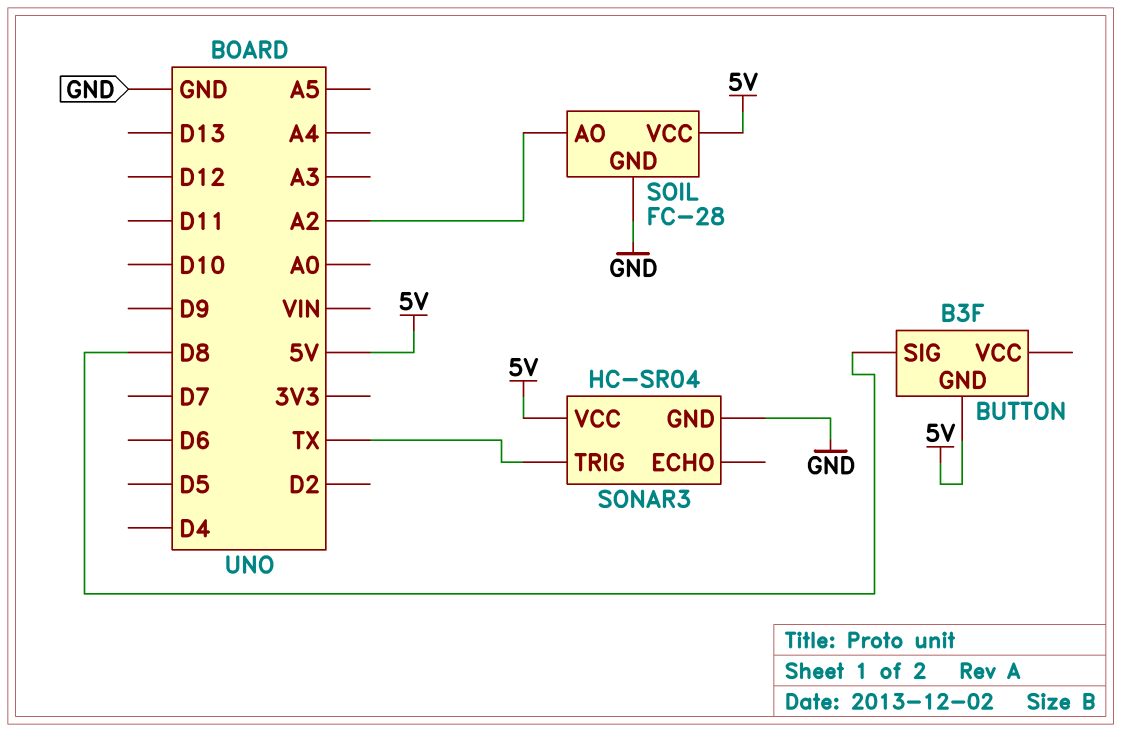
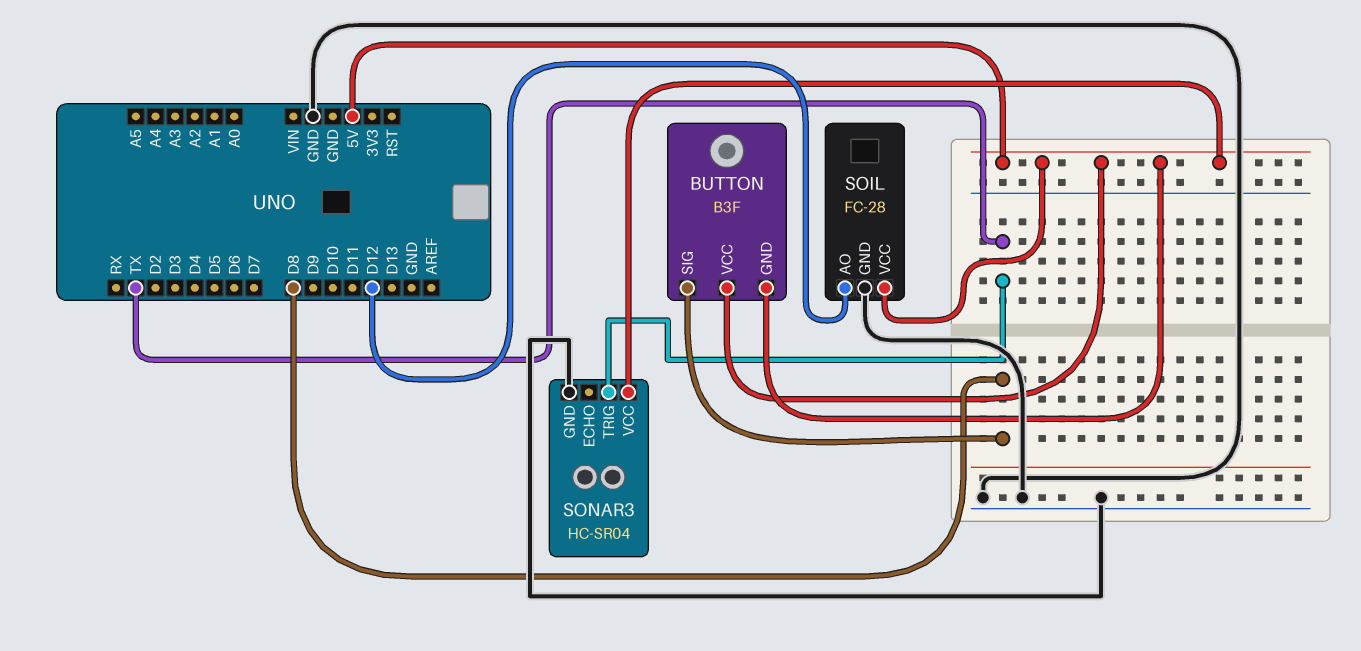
BUTTON pin VCC: none -> 5V
SOIL pin AO: A2 -> D12

